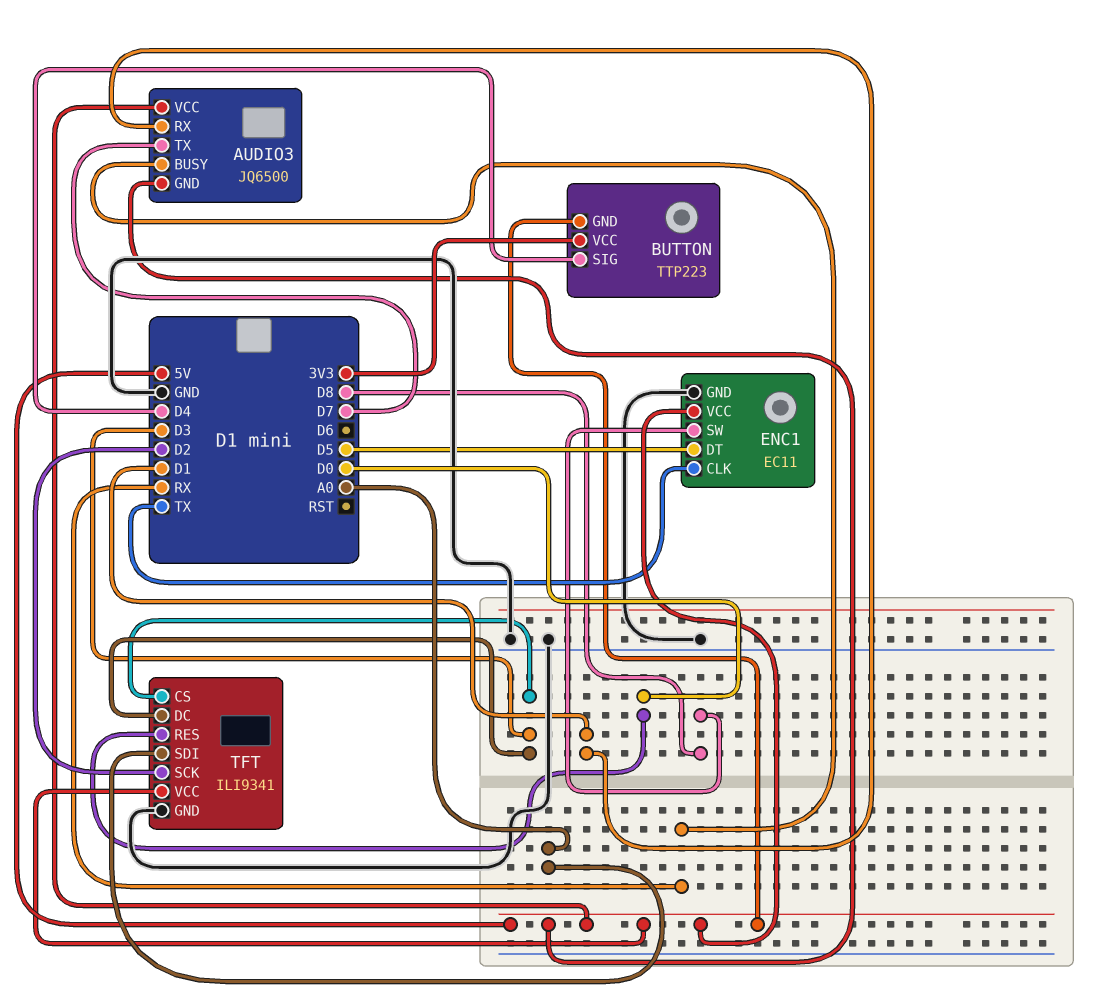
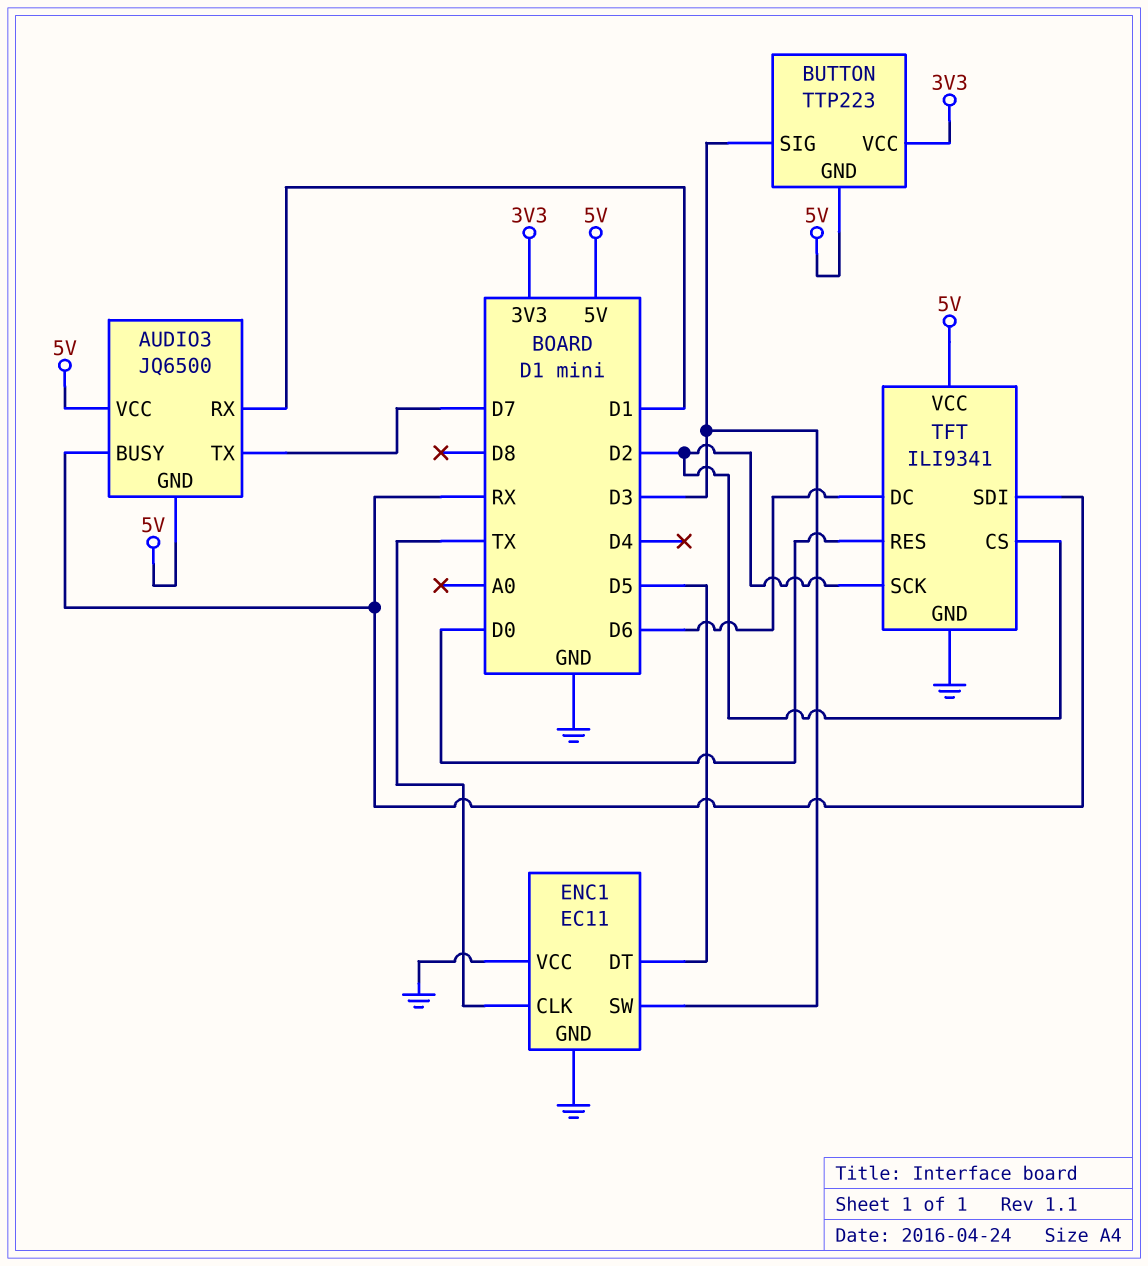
BUTTON pin SIG: D4 -> D3
ENC1 pin SW: D8 -> D3
ENC1 pin VCC: 5V -> GND
TFT pin CS: D3 -> D2
TFT pin DC: D3 -> D6
TFT pin SDI: A0 -> RX

